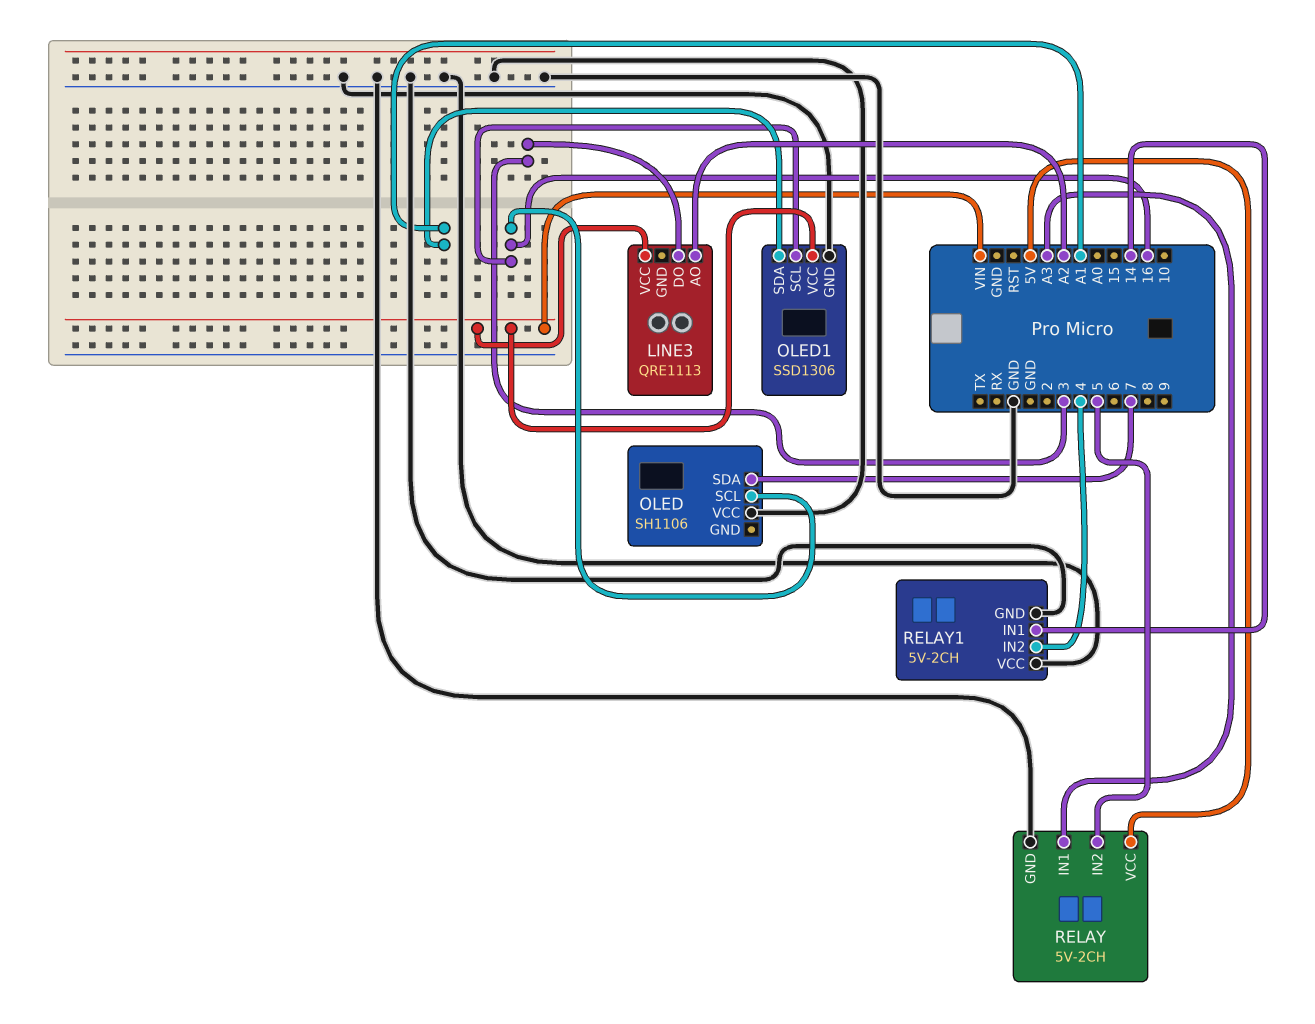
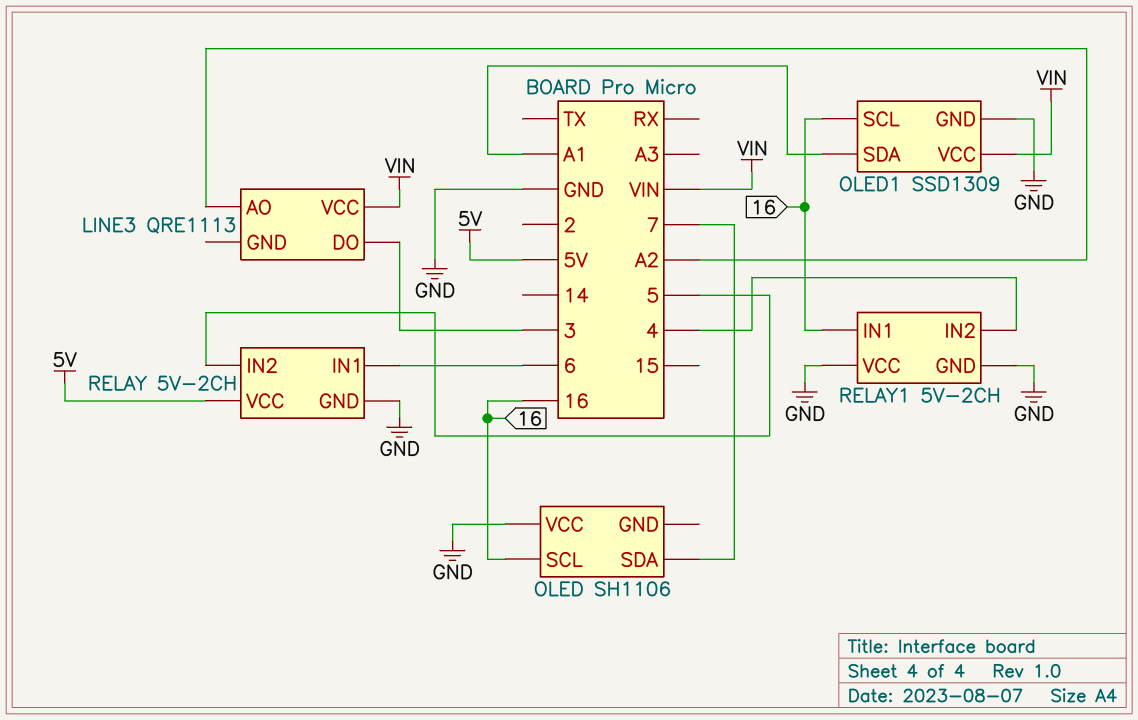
OLED1: SSD1306 -> SSD1309
RELAY pin IN1: A3 -> 6
RELAY1 pin IN1: 14 -> 16

